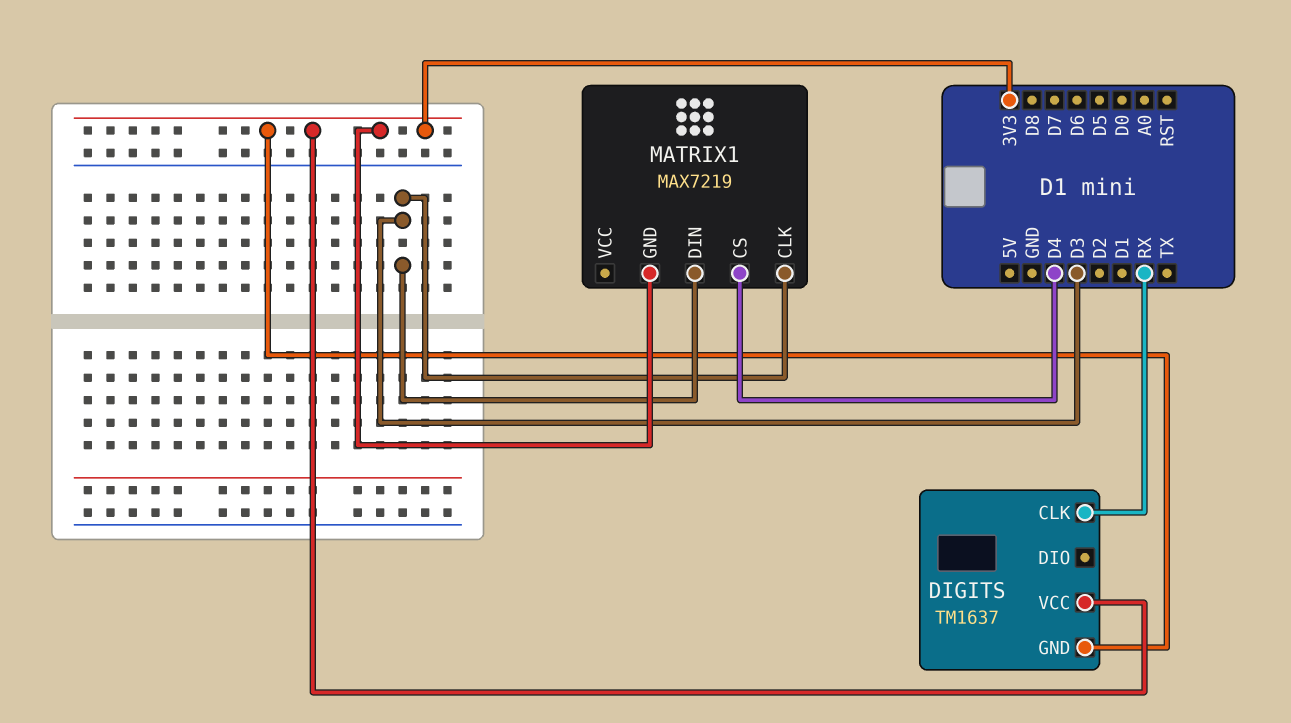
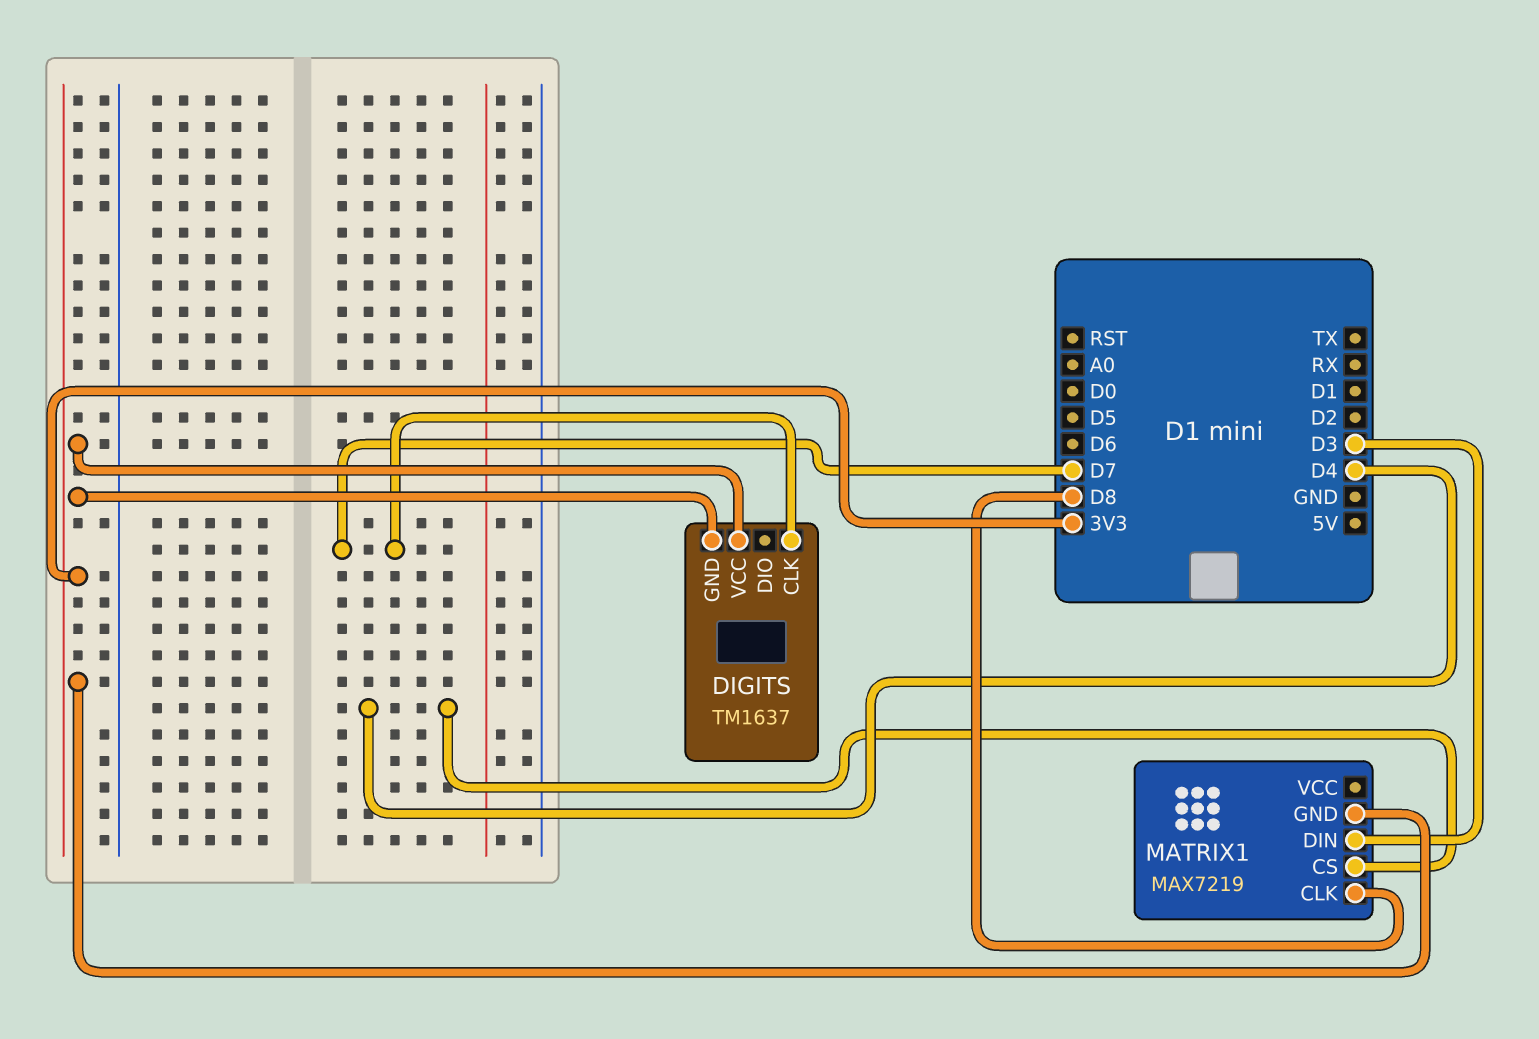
DIGITS pin CLK: RX -> D7
MATRIX1 pin CLK: D3 -> D8

